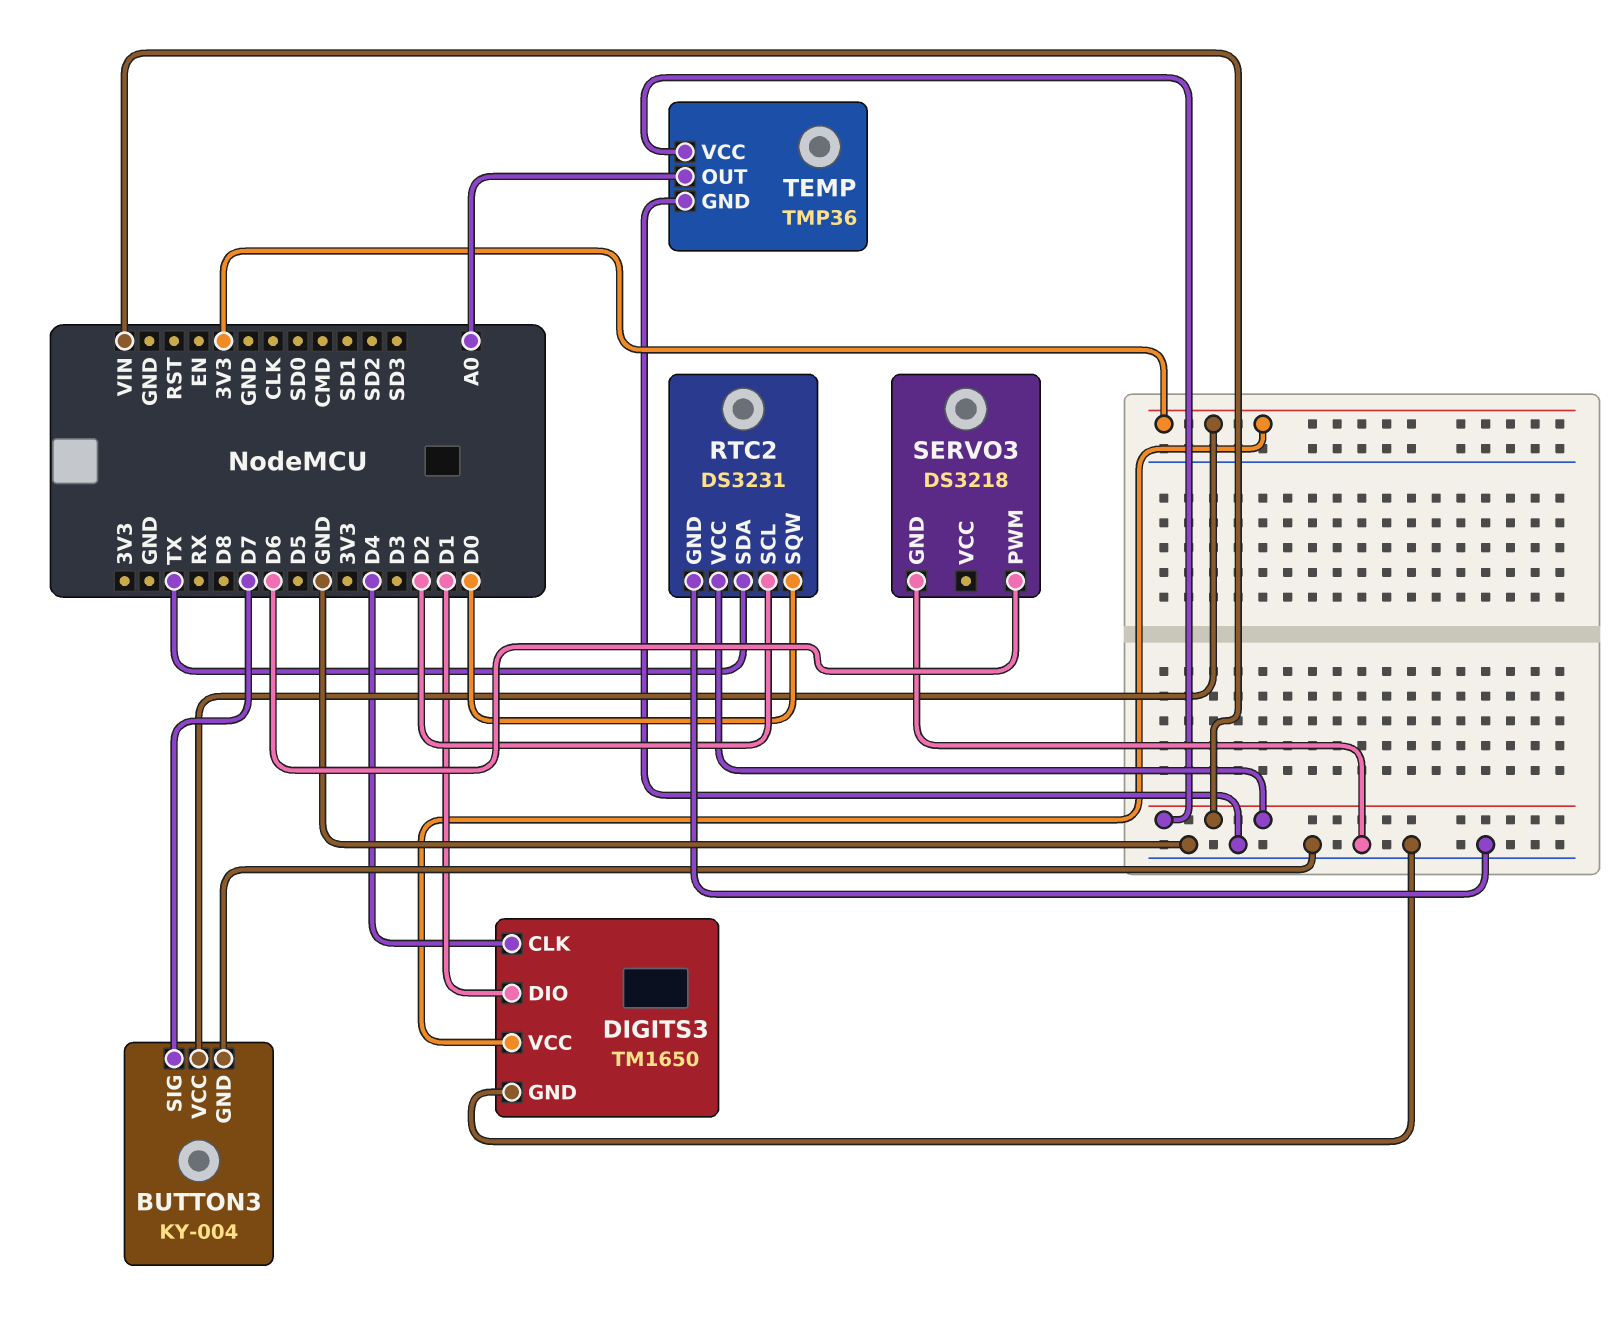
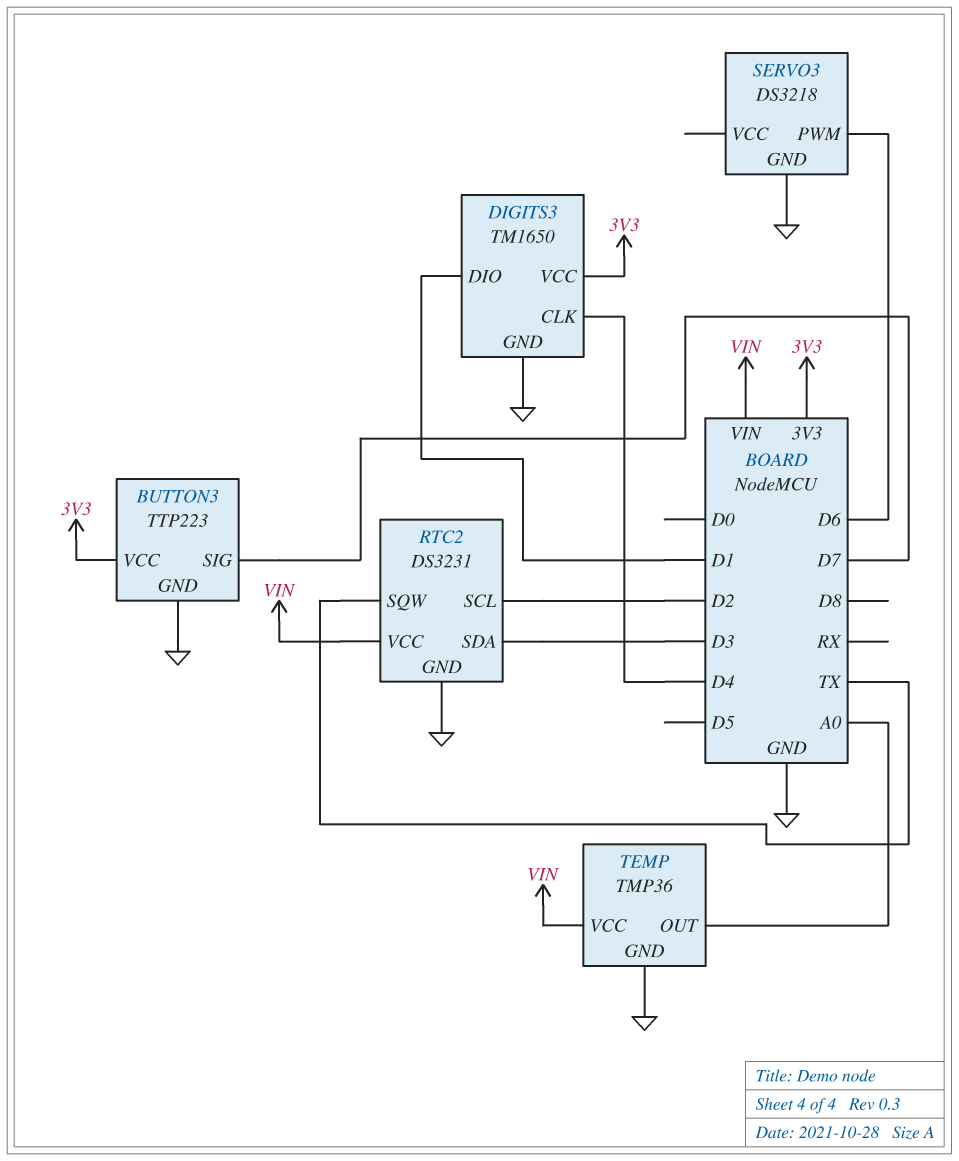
BUTTON3: KY-004 -> TTP223
RTC2 pin SDA: TX -> D3
RTC2 pin SQW: D0 -> TX

